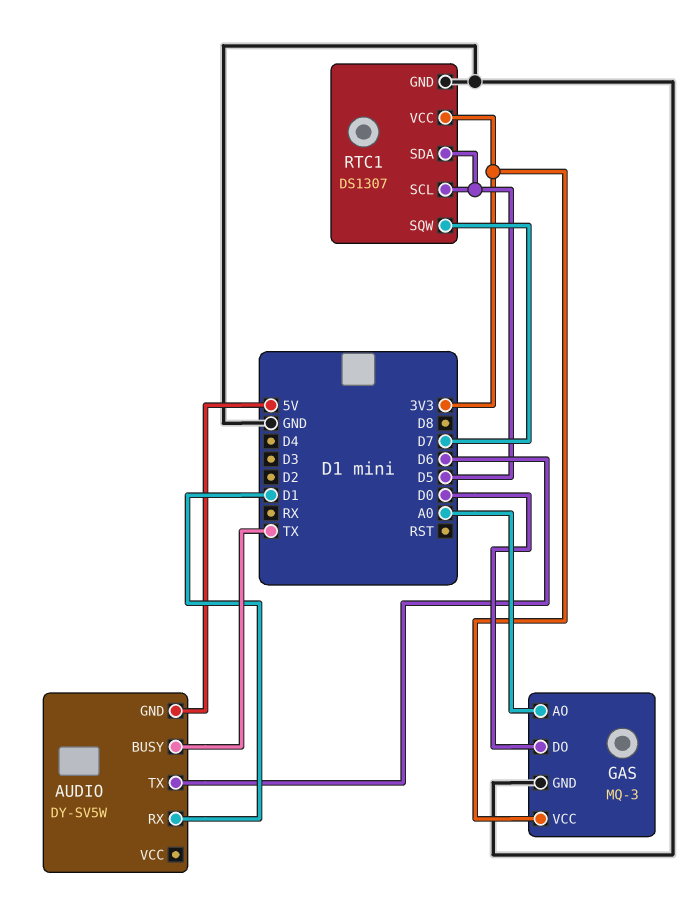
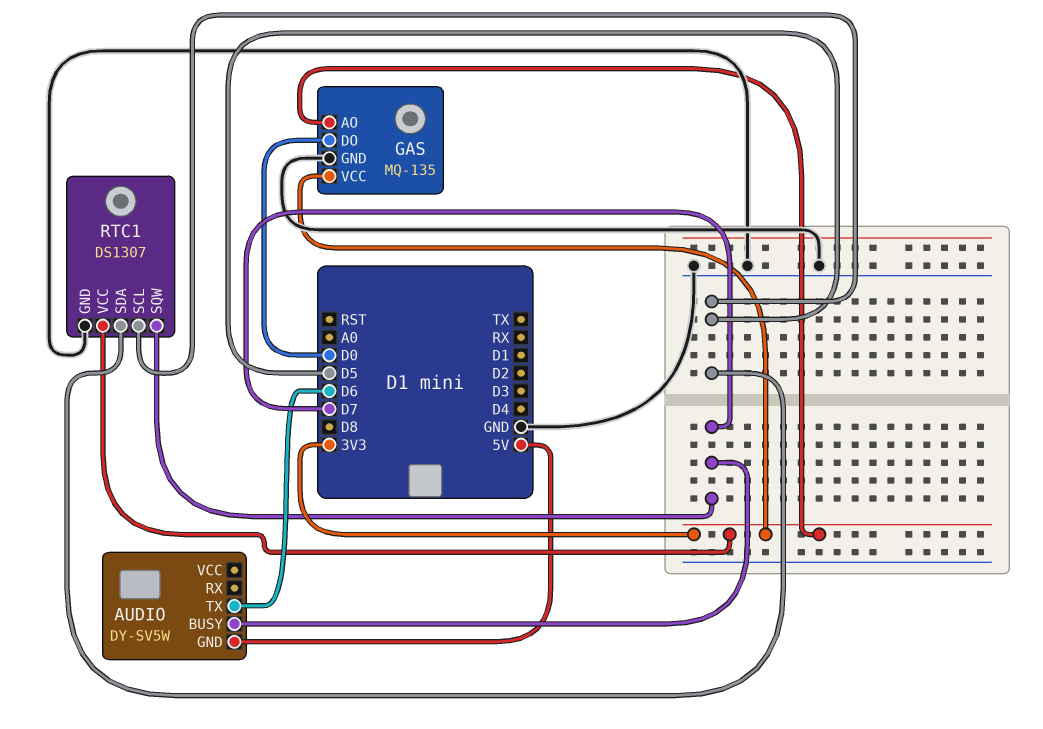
AUDIO pin BUSY: TX -> D7
AUDIO pin RX: D1 -> none
GAS: MQ-3 -> MQ-135
GAS pin AO: A0 -> 3V3

